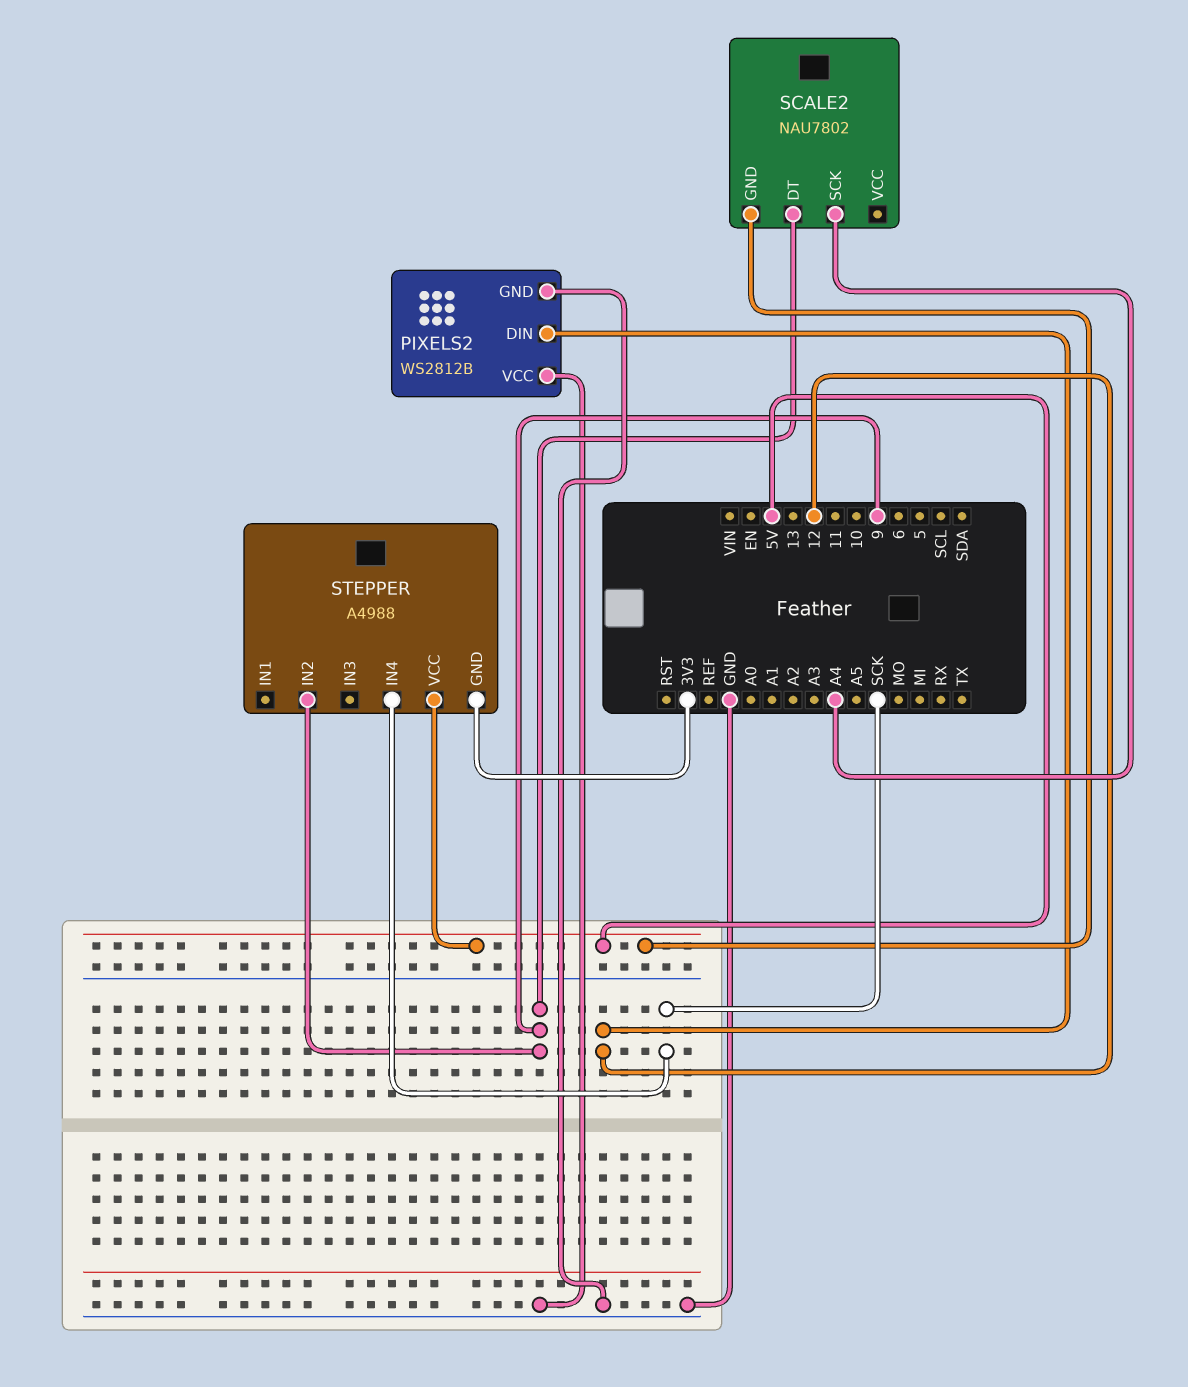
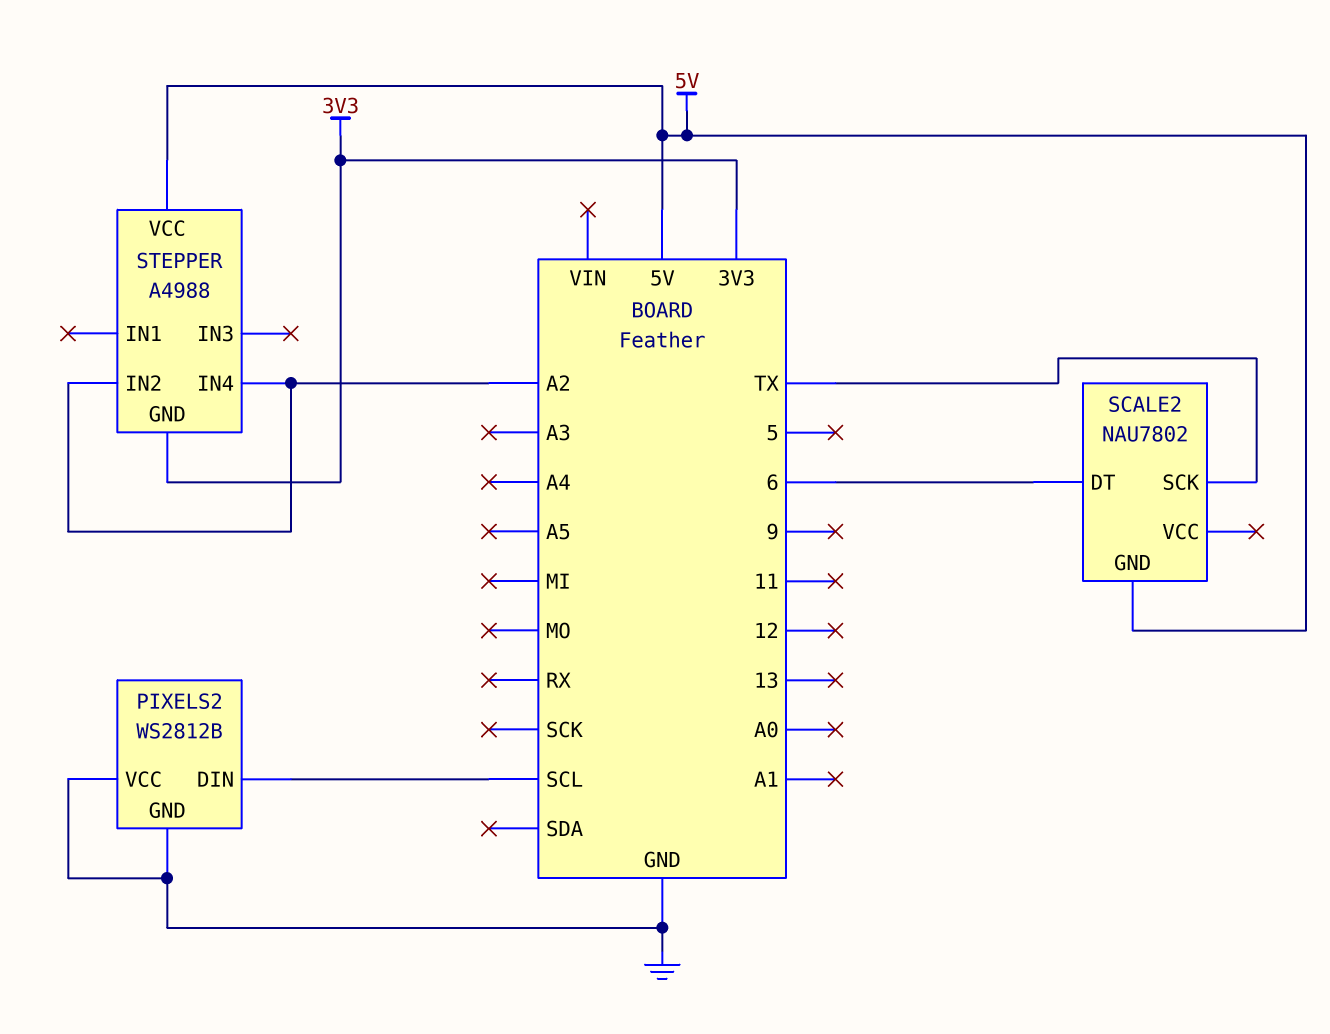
PIXELS2 pin DIN: 12 -> SCL
SCALE2 pin DT: 9 -> 6
SCALE2 pin SCK: A4 -> TX
STEPPER pin IN2: 9 -> A2
STEPPER pin IN4: SCK -> A2

